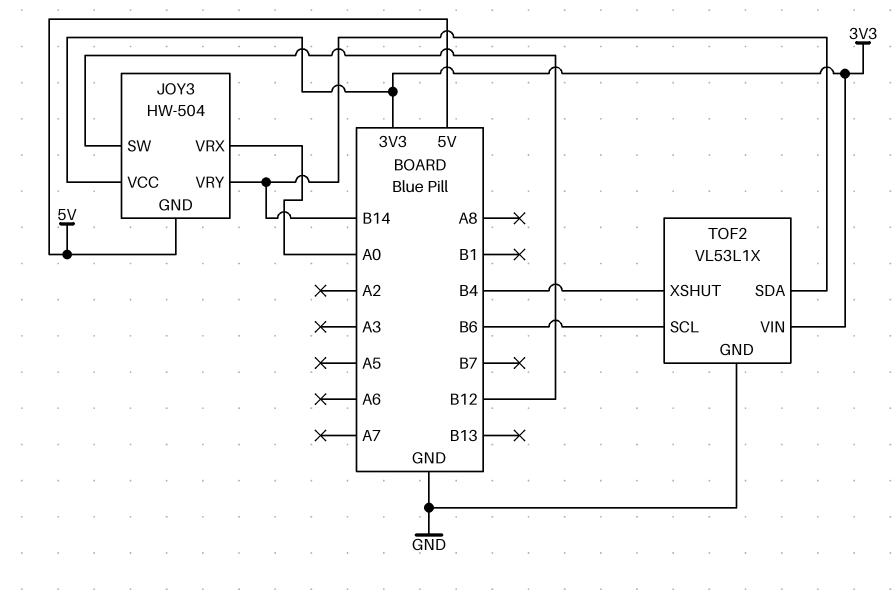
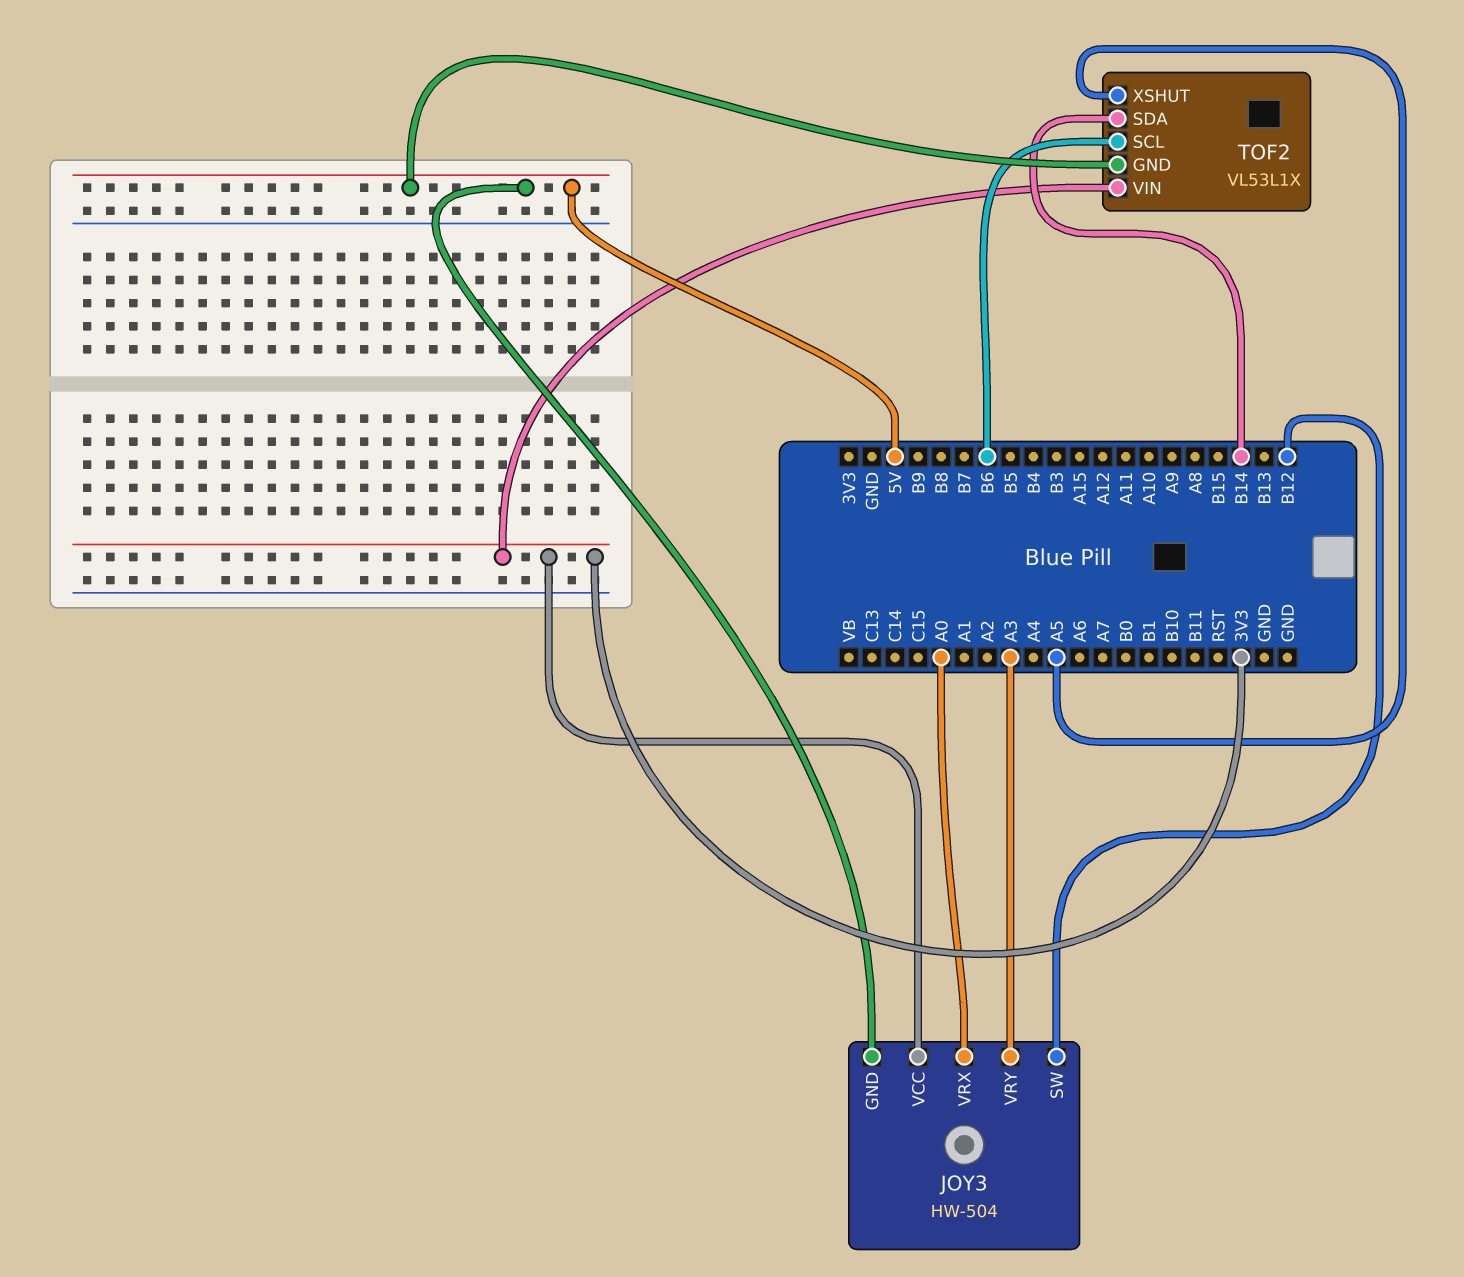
JOY3 pin VRY: B14 -> A3
TOF2 pin GND: GND -> 5V
TOF2 pin XSHUT: B4 -> A5

